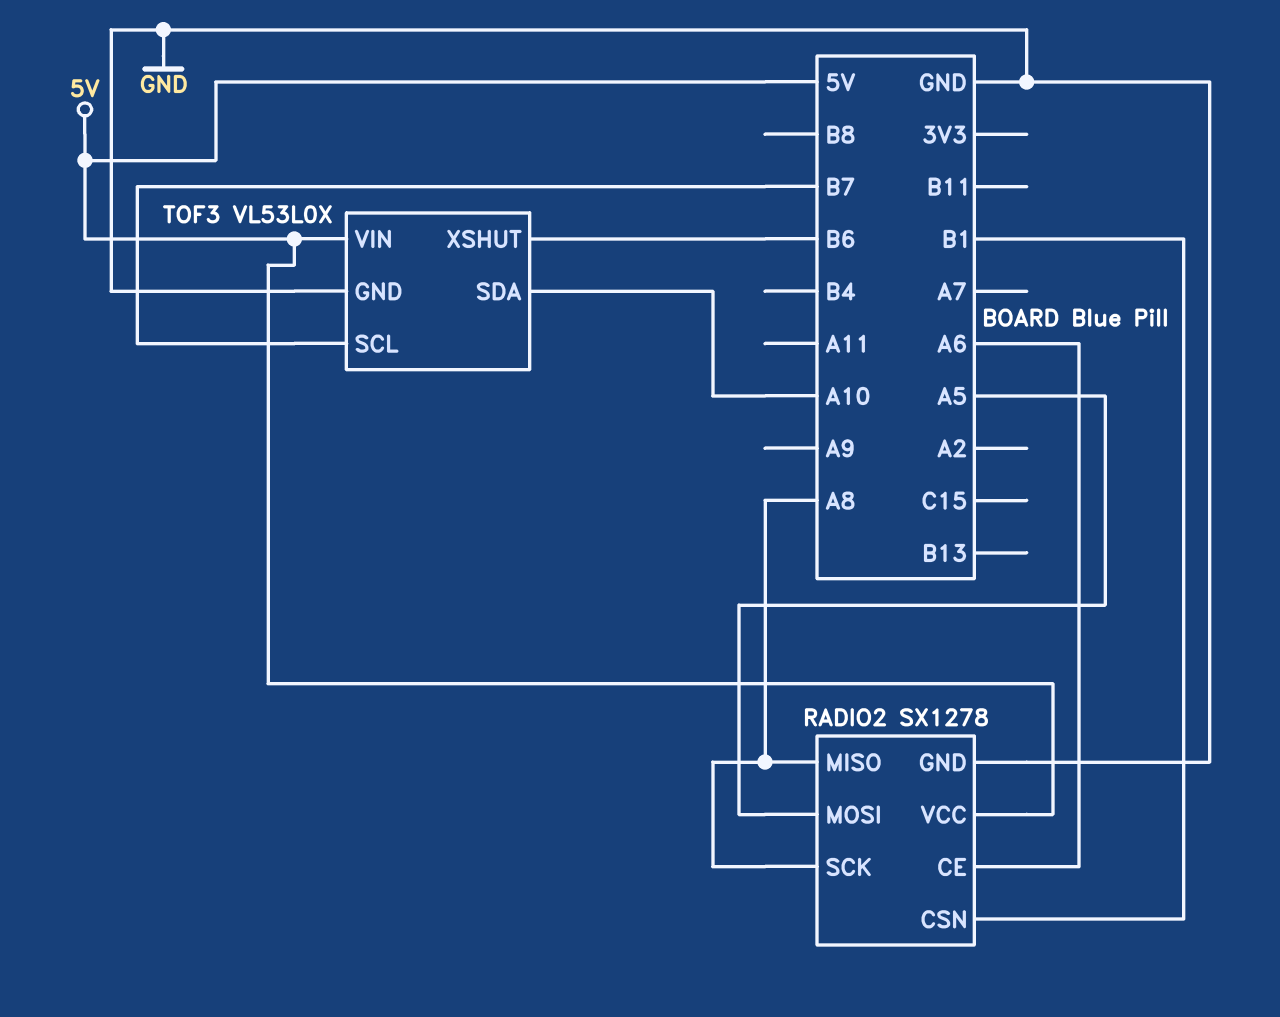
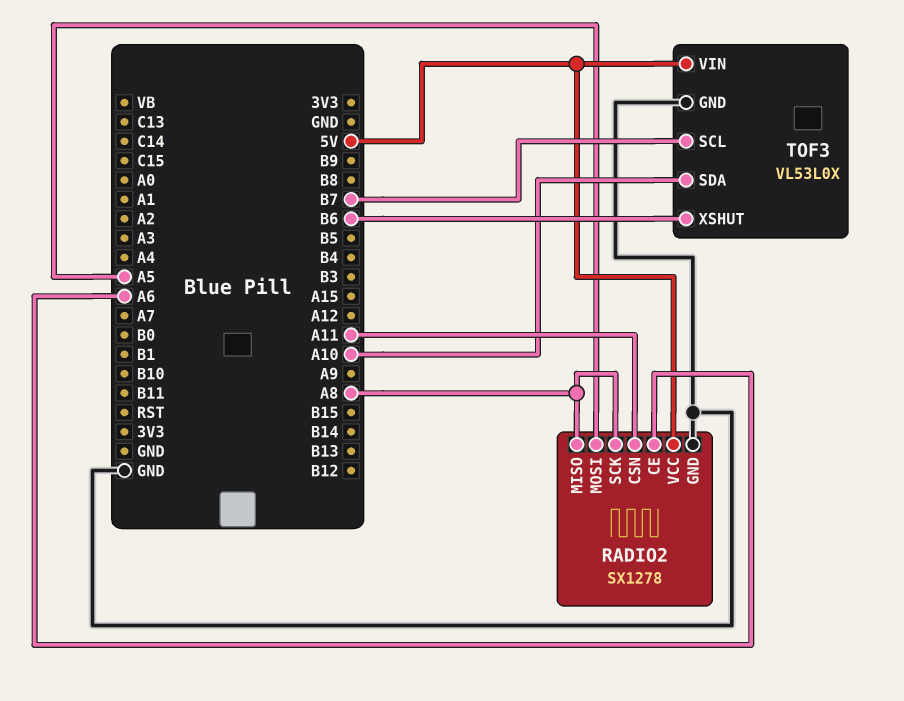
RADIO2 pin CSN: B1 -> A11

